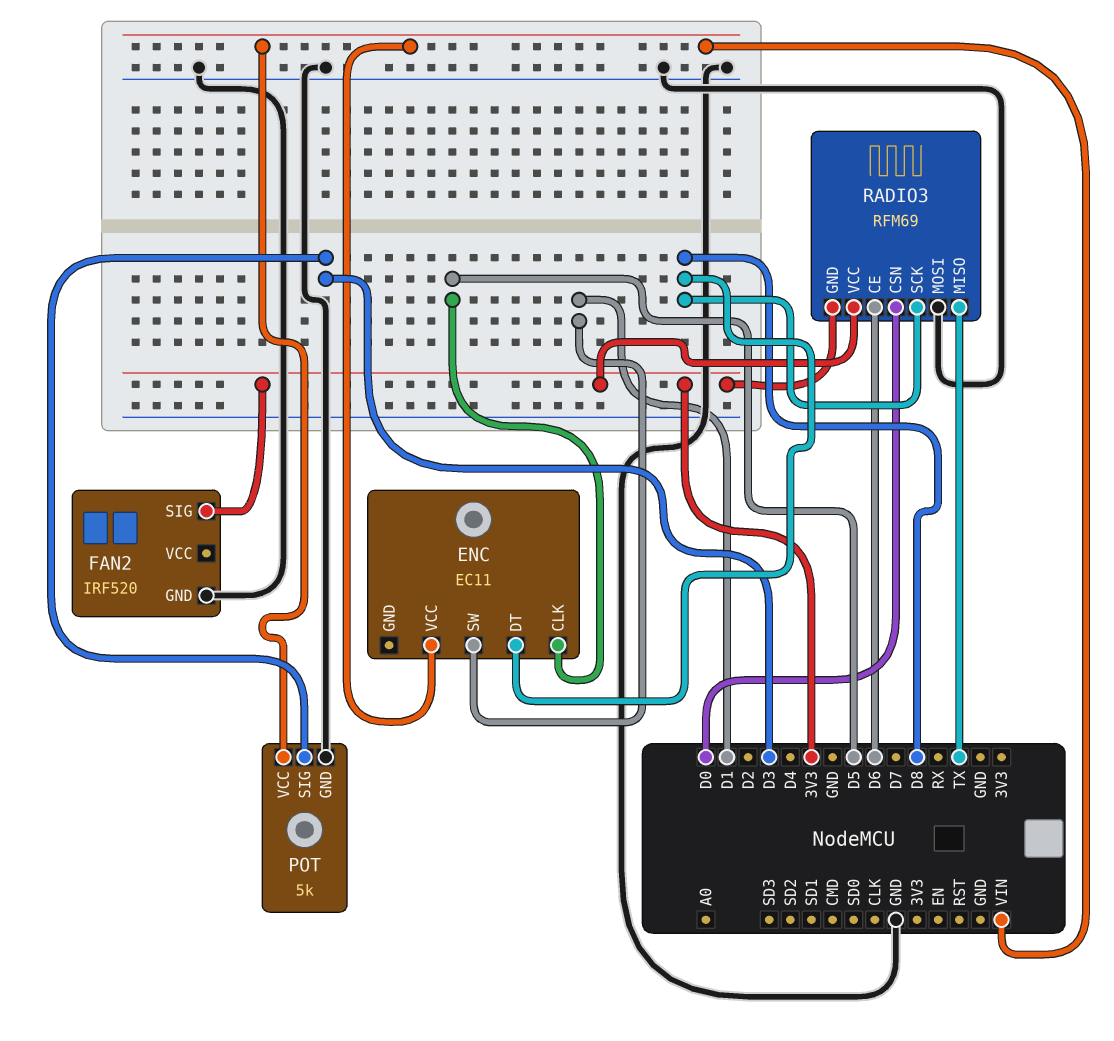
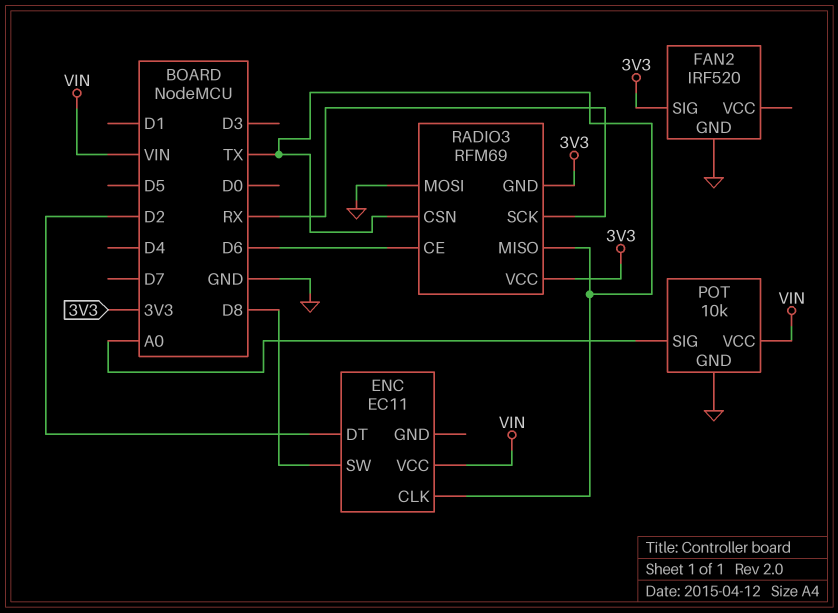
ENC pin CLK: D5 -> TX
ENC pin DT: D8 -> D2
ENC pin SW: D1 -> D8
POT: 5k -> 10k
POT pin SIG: D3 -> A0
RADIO3 pin CSN: D0 -> TX
RADIO3 pin SCK: D8 -> RX

